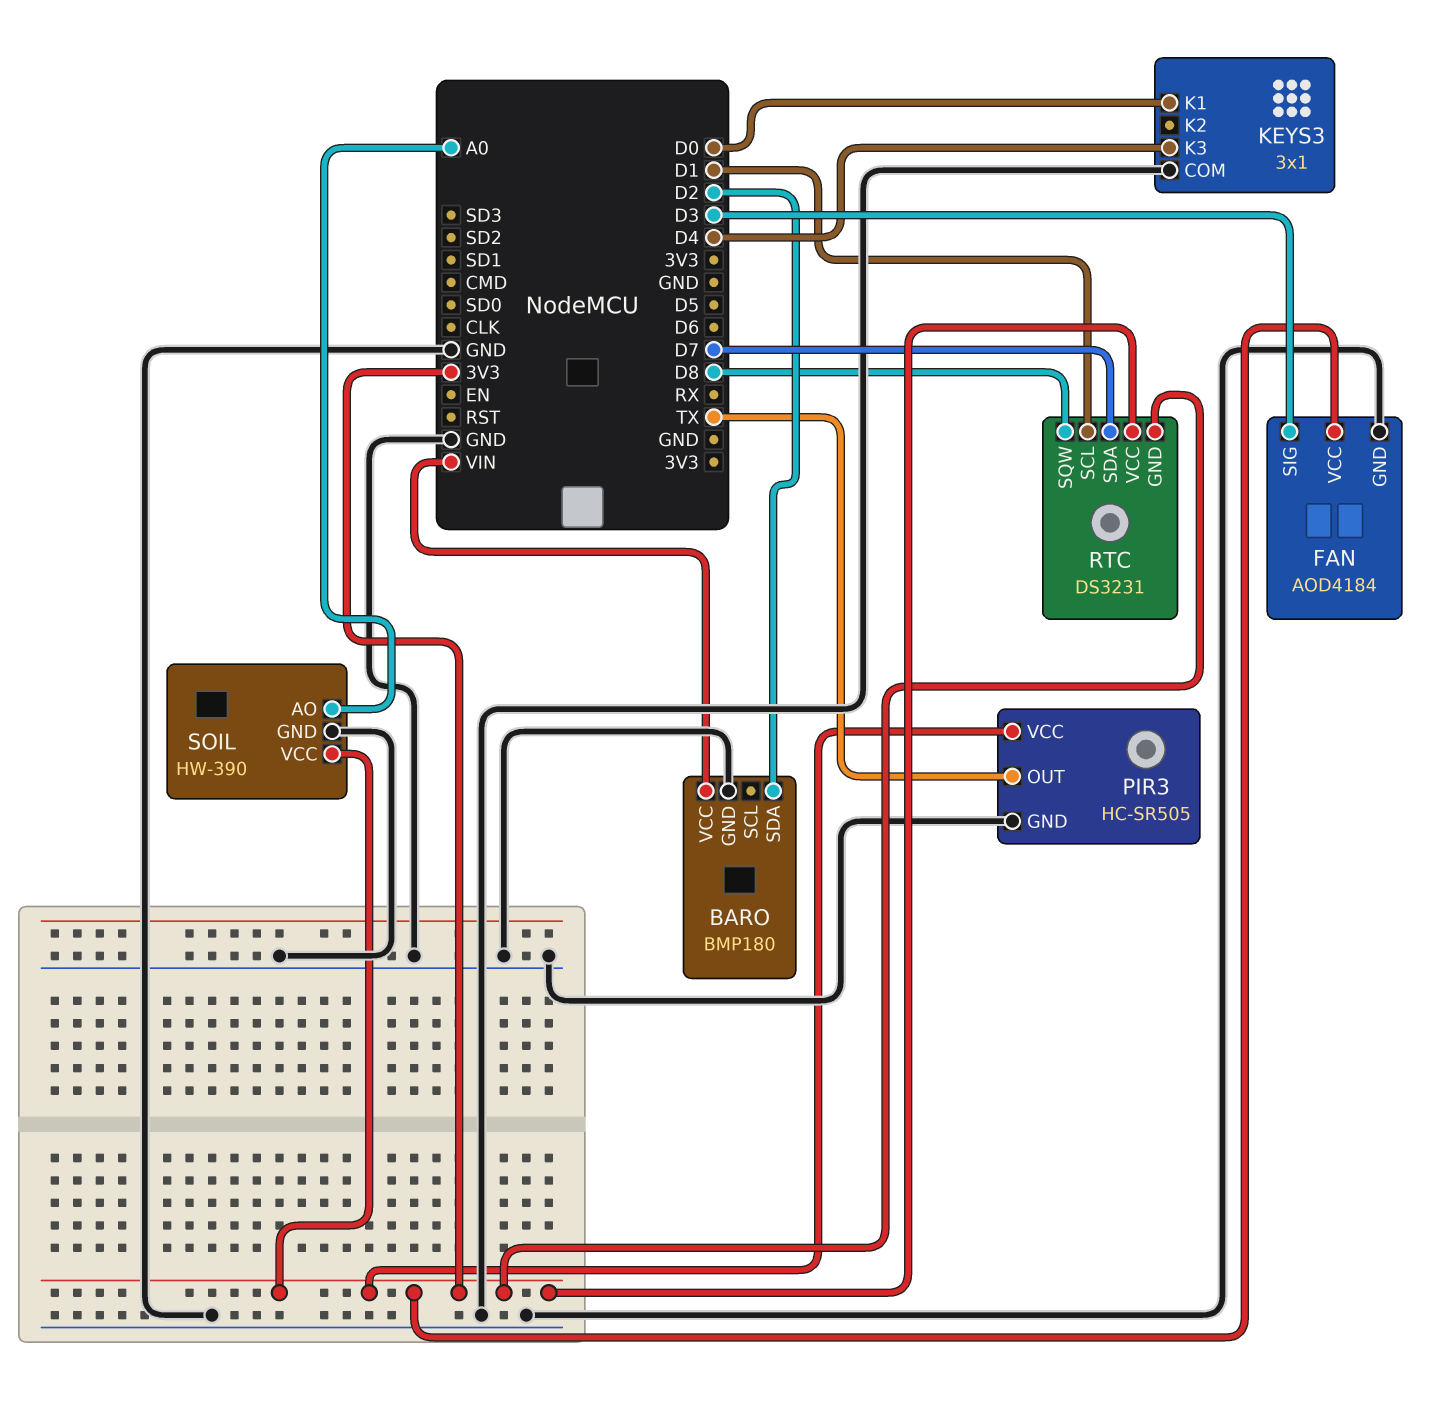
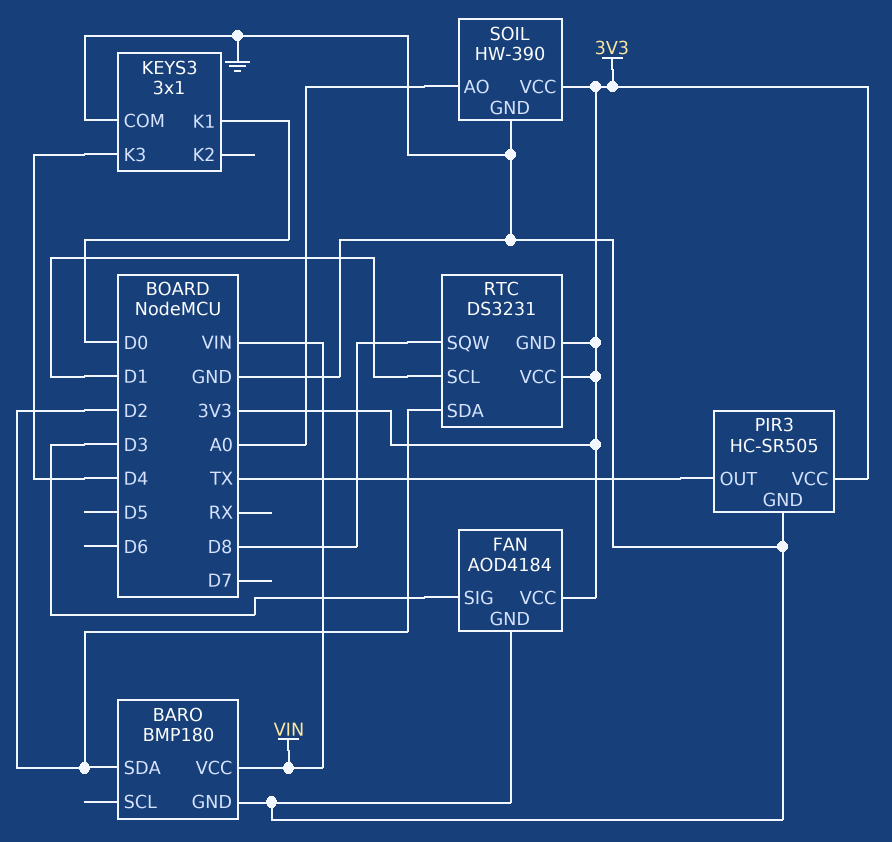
RTC pin SDA: D7 -> D2

